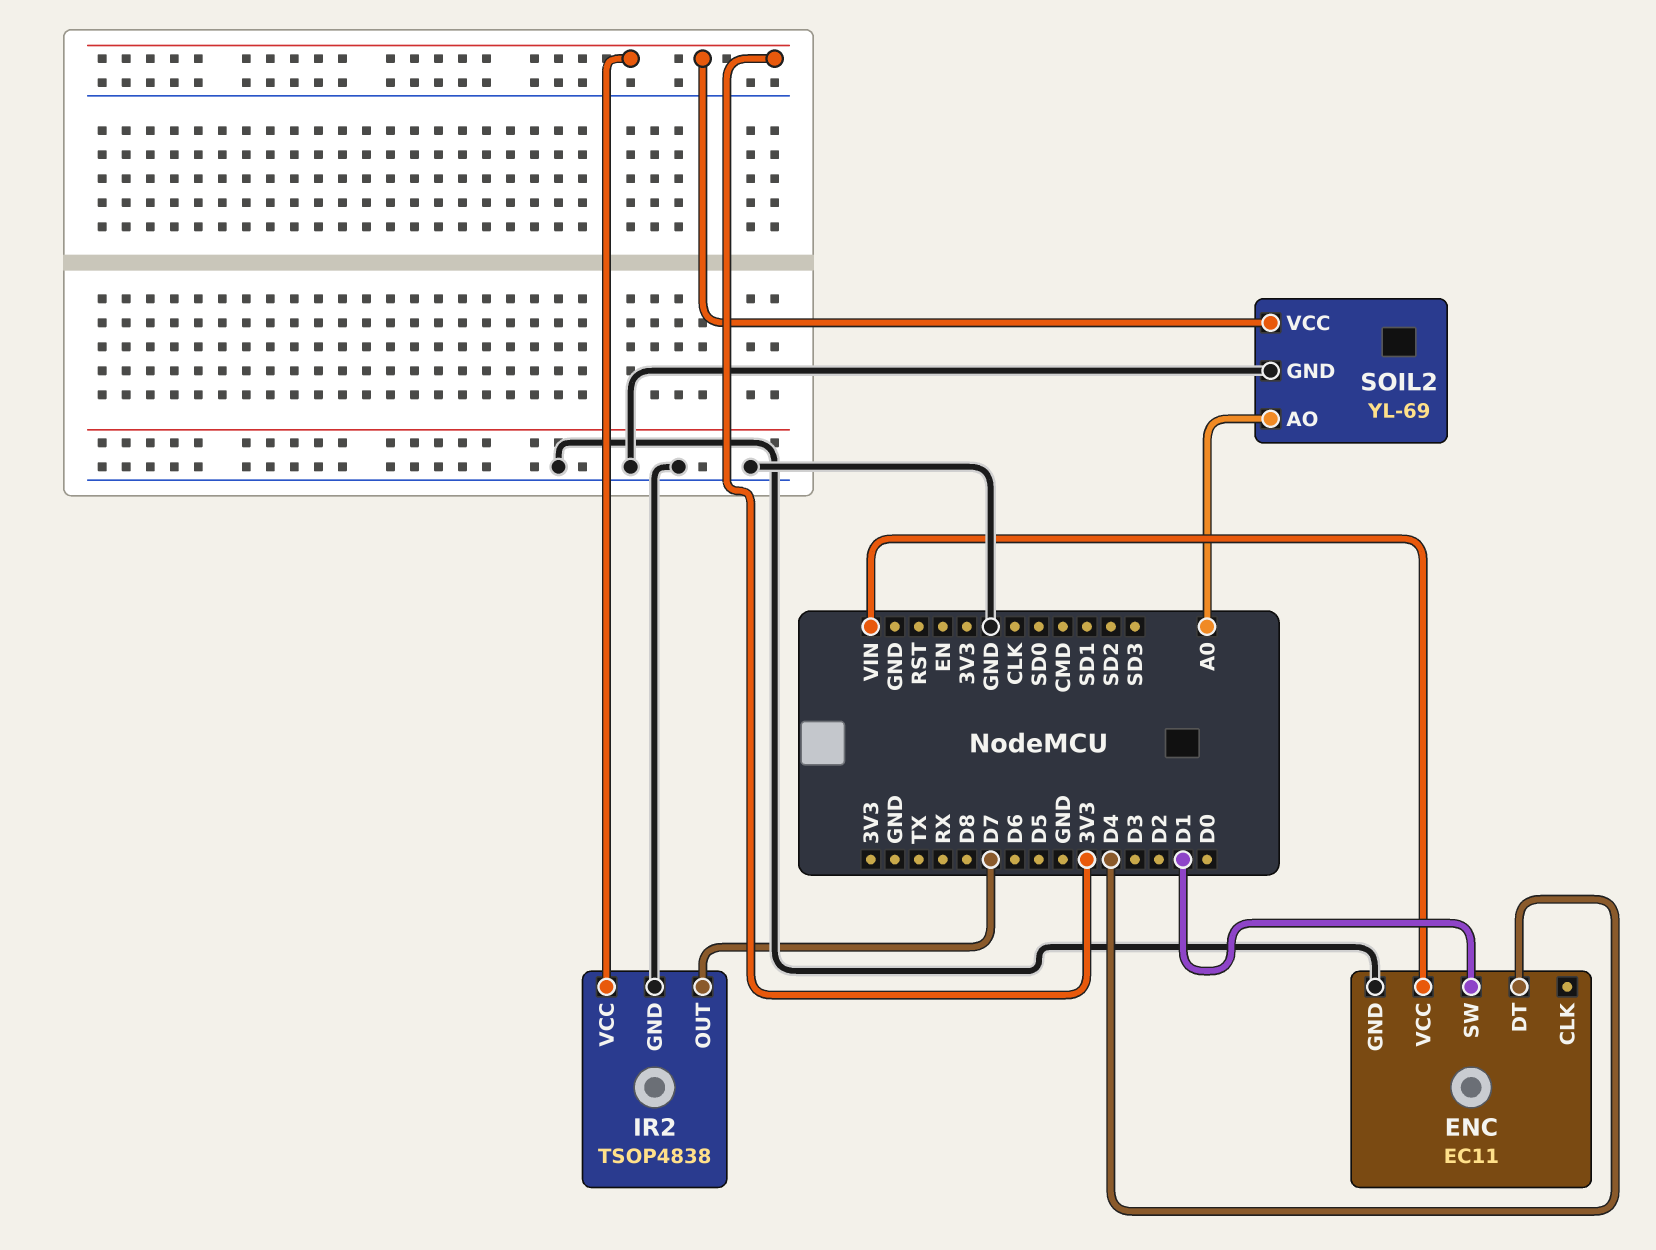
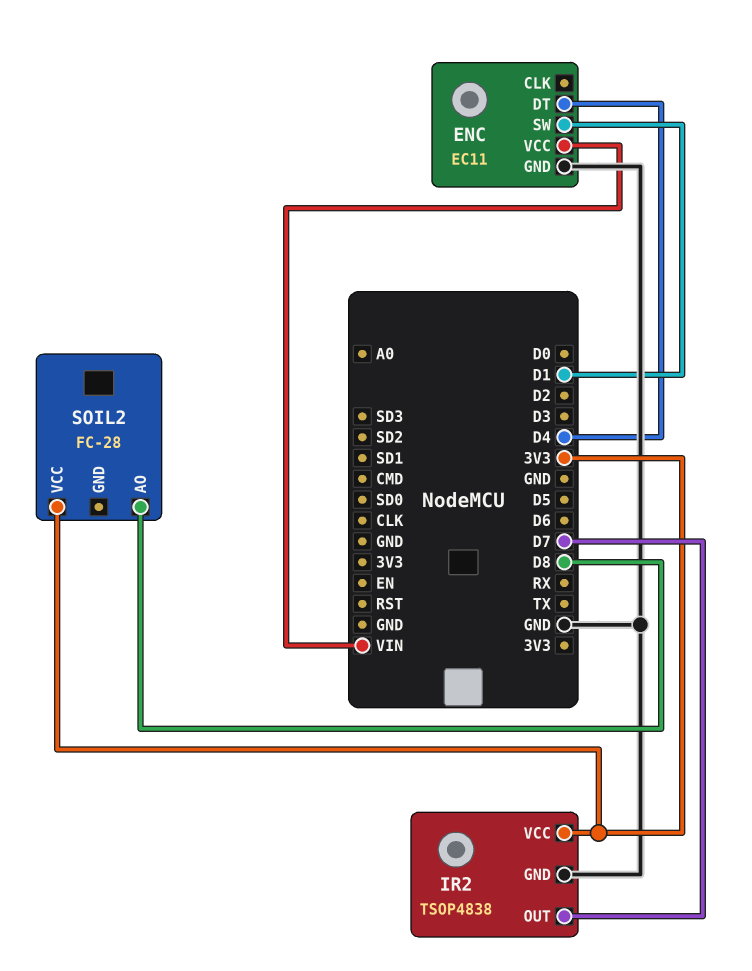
SOIL2: YL-69 -> FC-28
SOIL2 pin AO: A0 -> D8
SOIL2 pin GND: GND -> none

